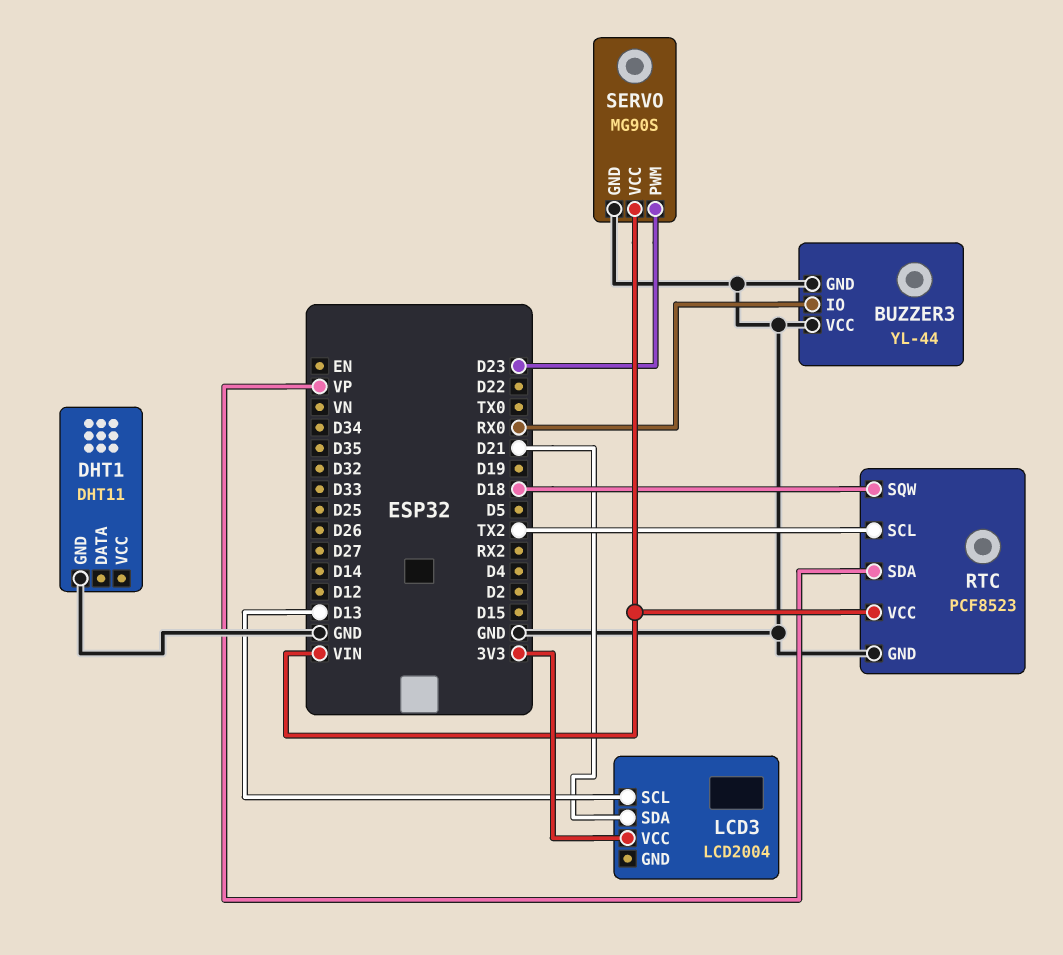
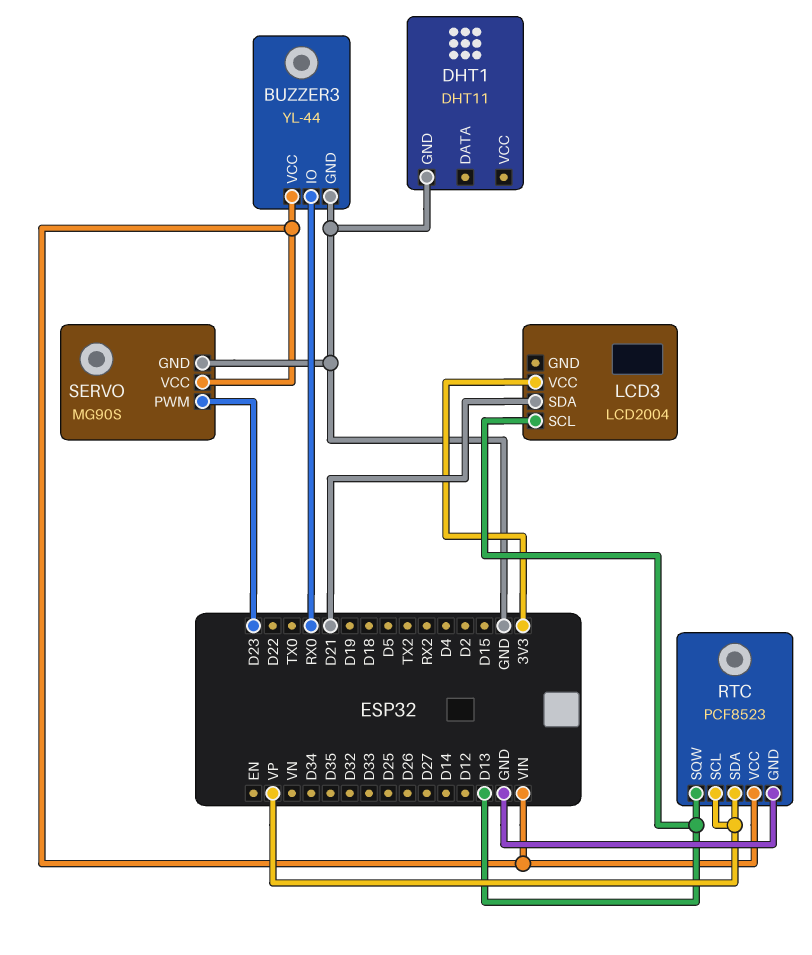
BUZZER3 pin VCC: GND -> VIN
RTC pin SCL: TX2 -> VP
RTC pin SQW: D18 -> D13

